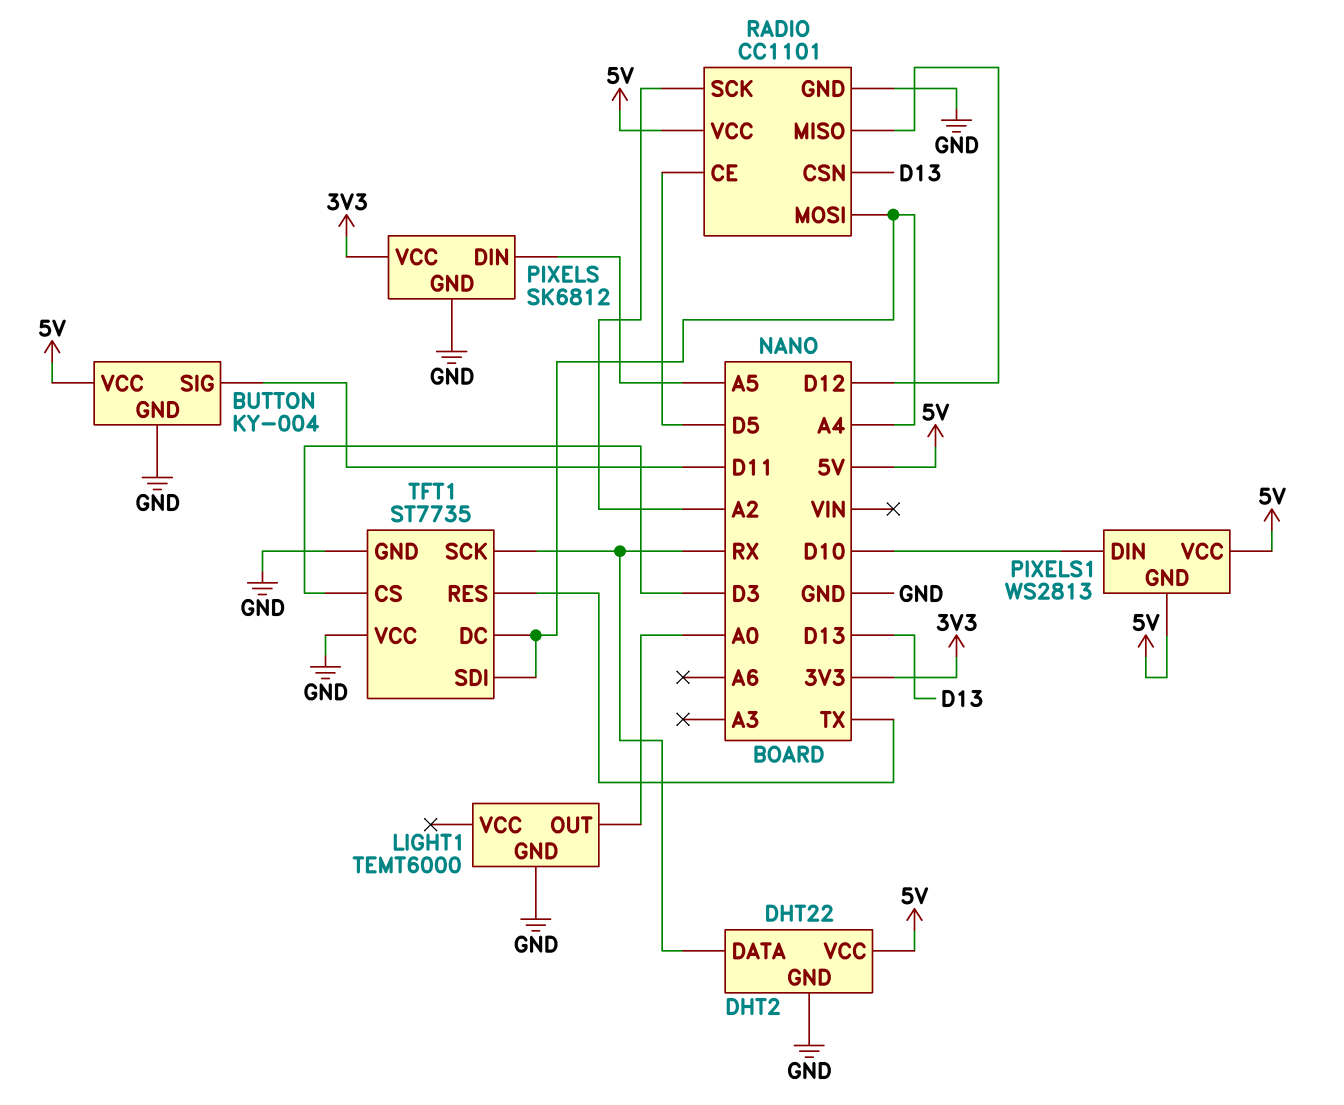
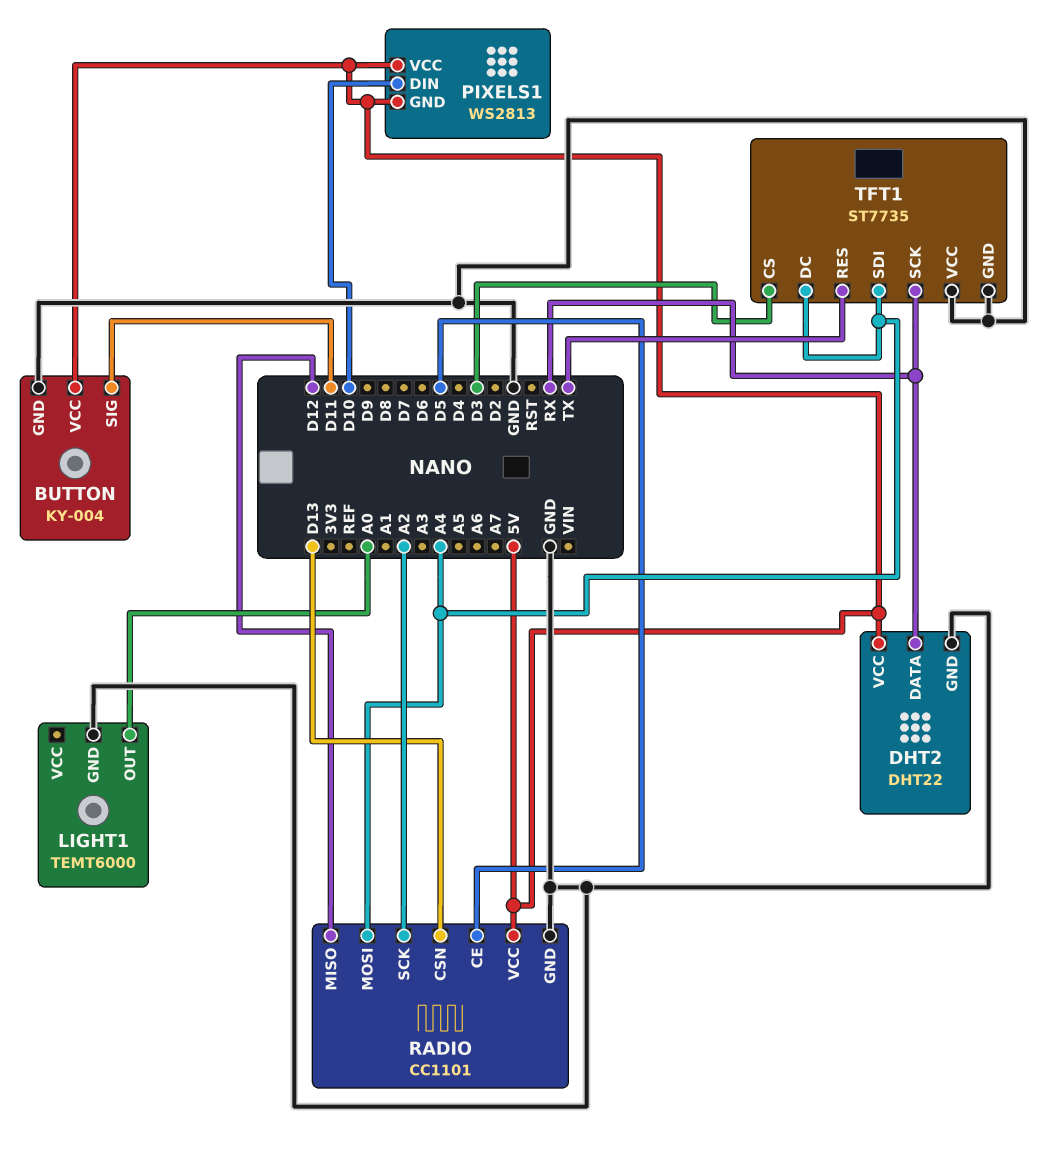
PIXELS: SK6812 -> none
PIXELS pin DIN: A5 -> none
PIXELS pin GND: GND -> none
PIXELS pin VCC: 3V3 -> none

